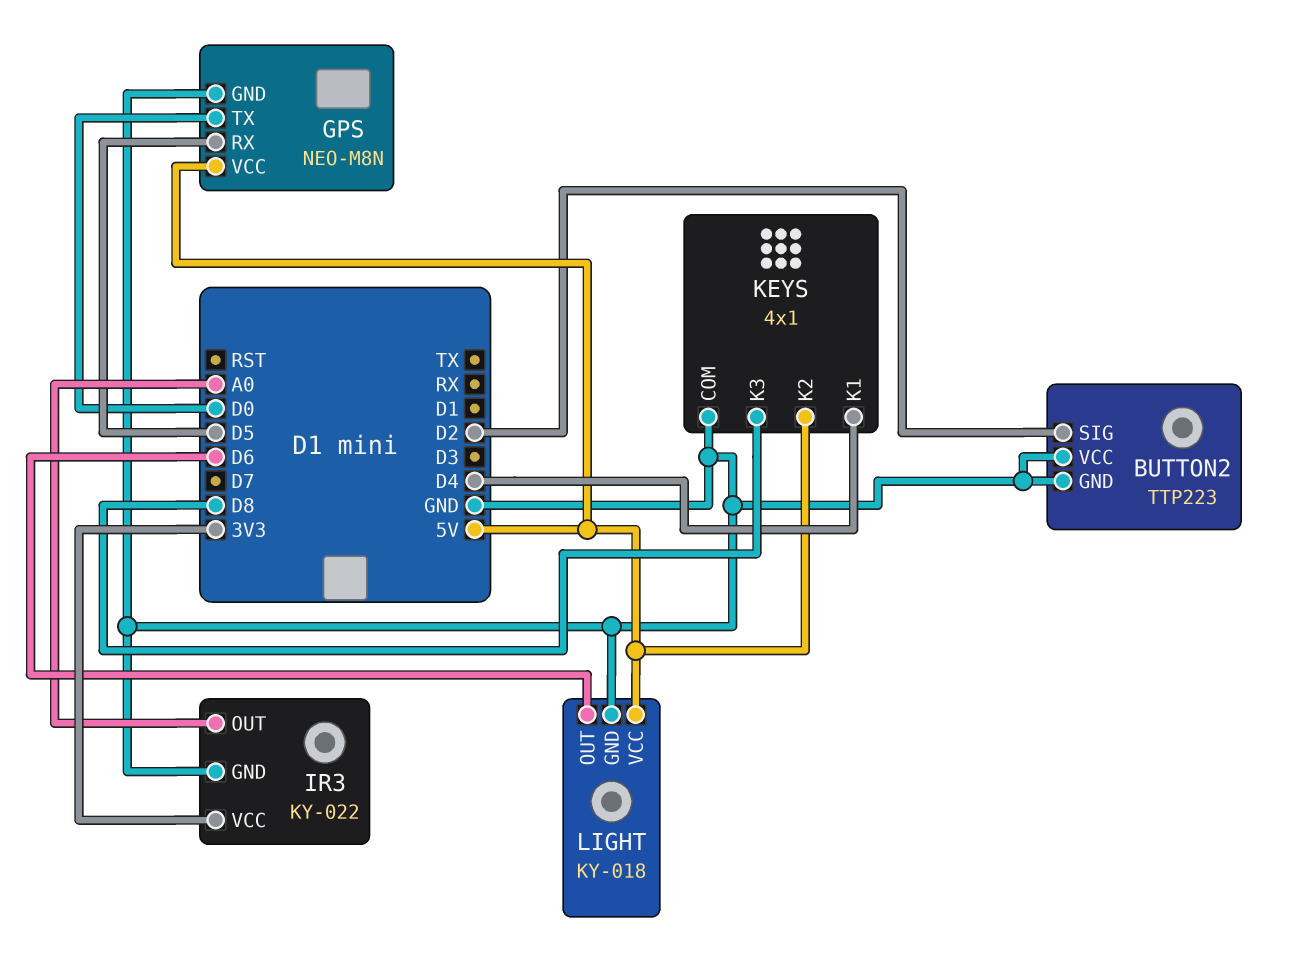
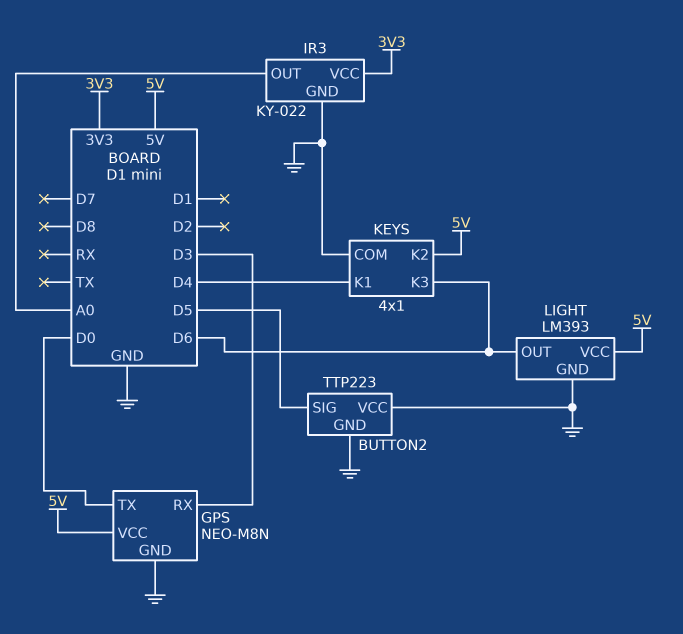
BUTTON2 pin SIG: D2 -> D5
GPS pin RX: D5 -> D3
KEYS pin K3: D8 -> D6
LIGHT: KY-018 -> LM393

